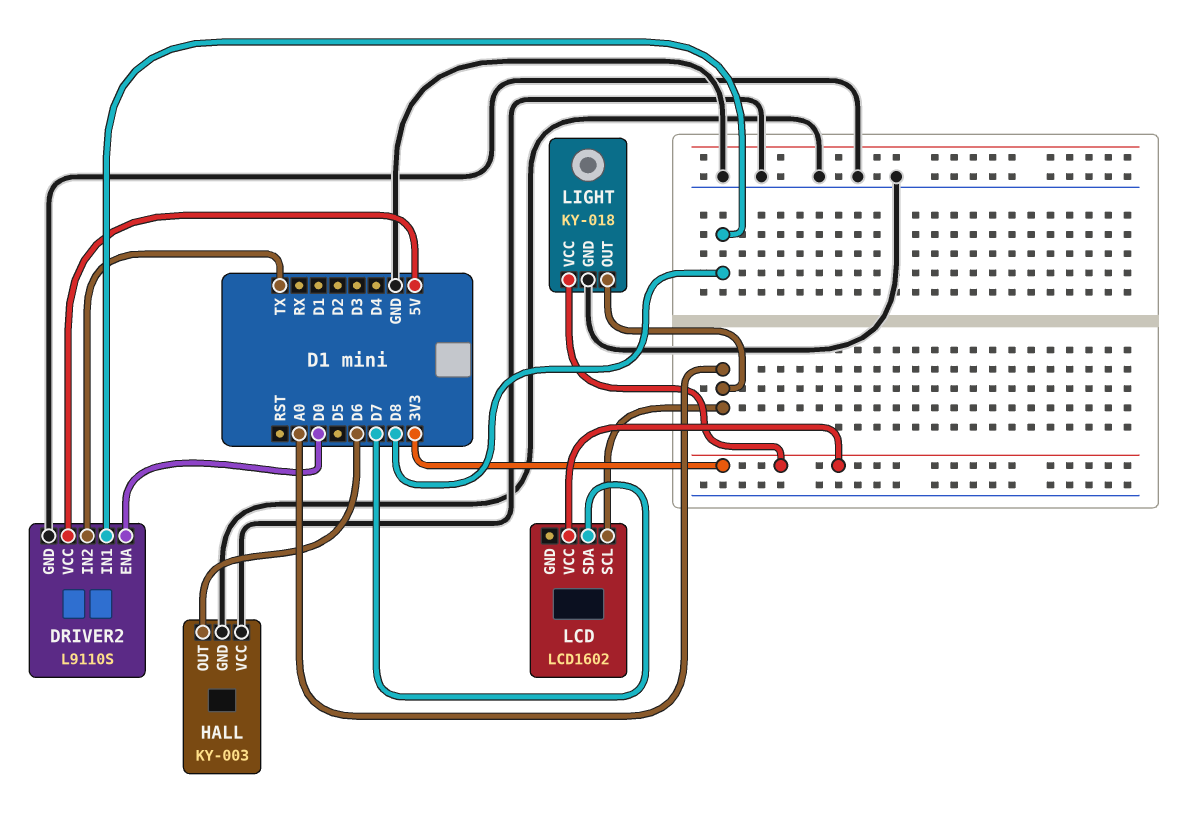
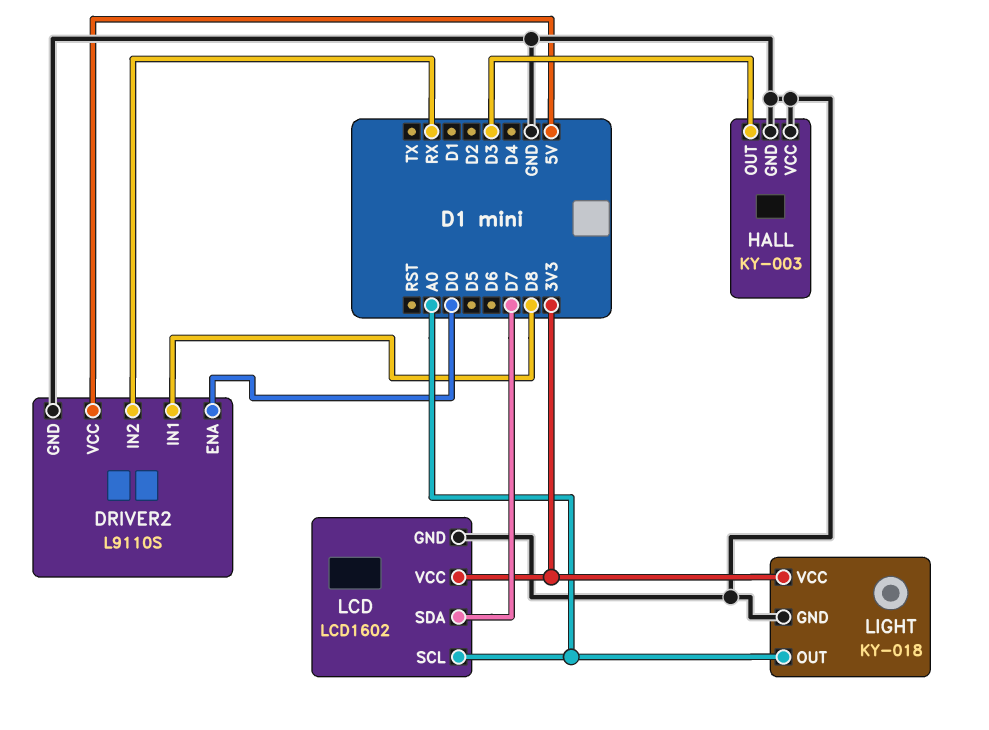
DRIVER2 pin IN2: TX -> RX
HALL pin OUT: D6 -> D3
LCD pin GND: none -> GND

